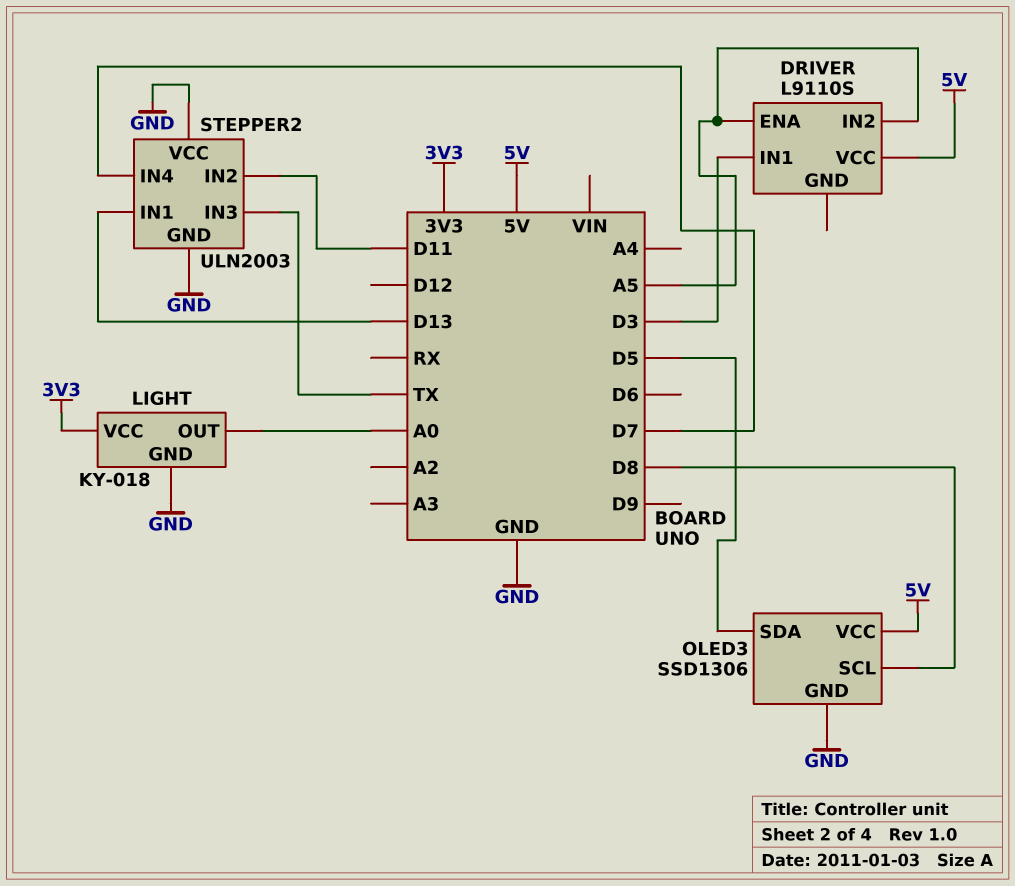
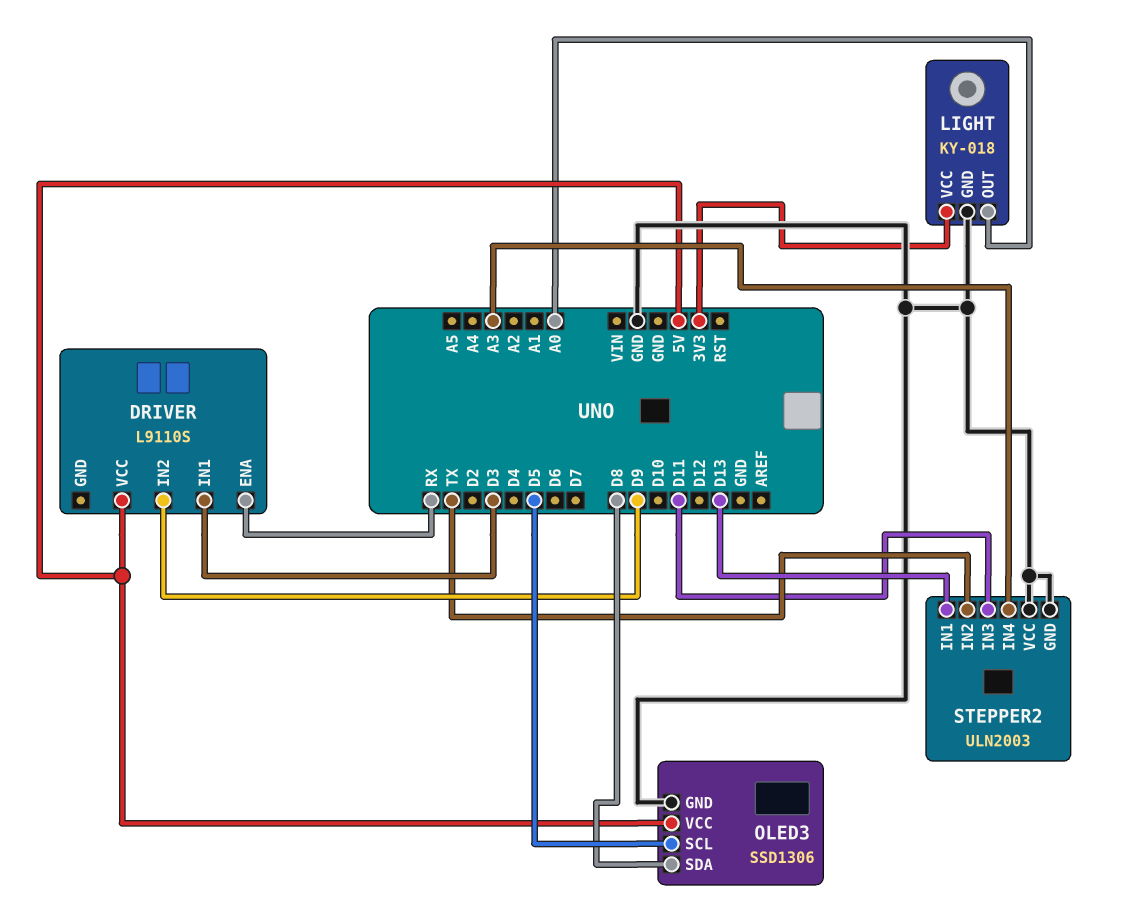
DRIVER pin ENA: A5 -> RX
DRIVER pin IN2: A5 -> D9
OLED3 pin SCL: D8 -> D5
OLED3 pin SDA: D5 -> D8
STEPPER2 pin IN2: D11 -> TX
STEPPER2 pin IN3: TX -> D11
STEPPER2 pin IN4: D7 -> A3

